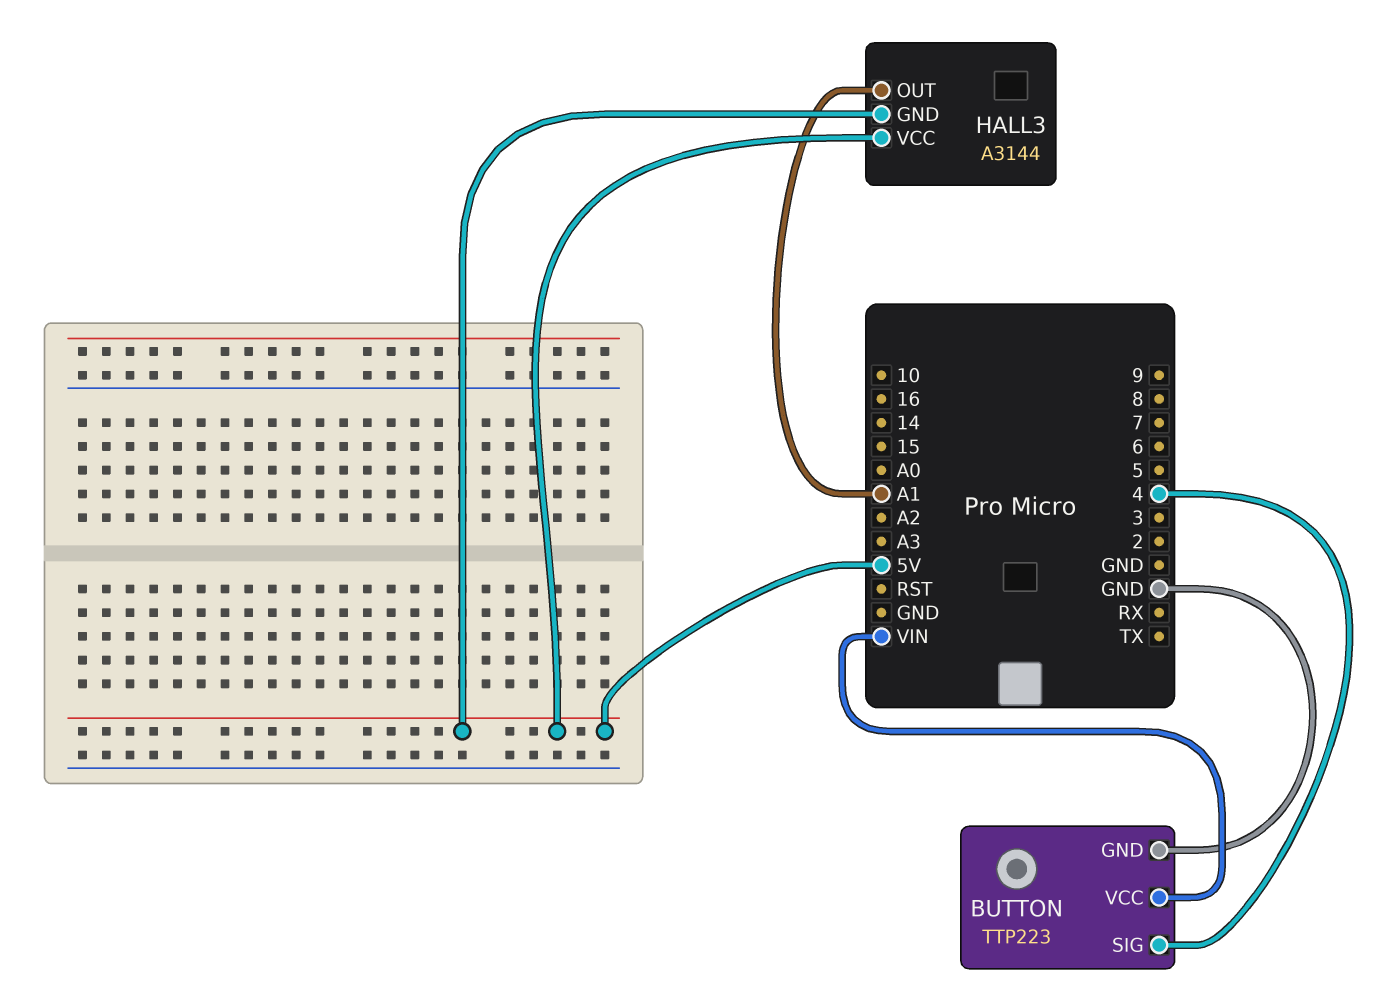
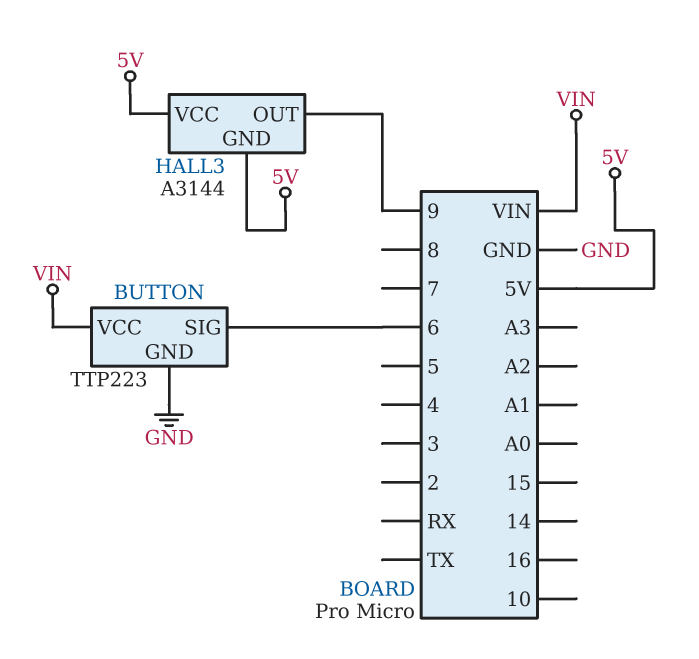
BUTTON pin SIG: 4 -> 6
HALL3 pin OUT: A1 -> 9

